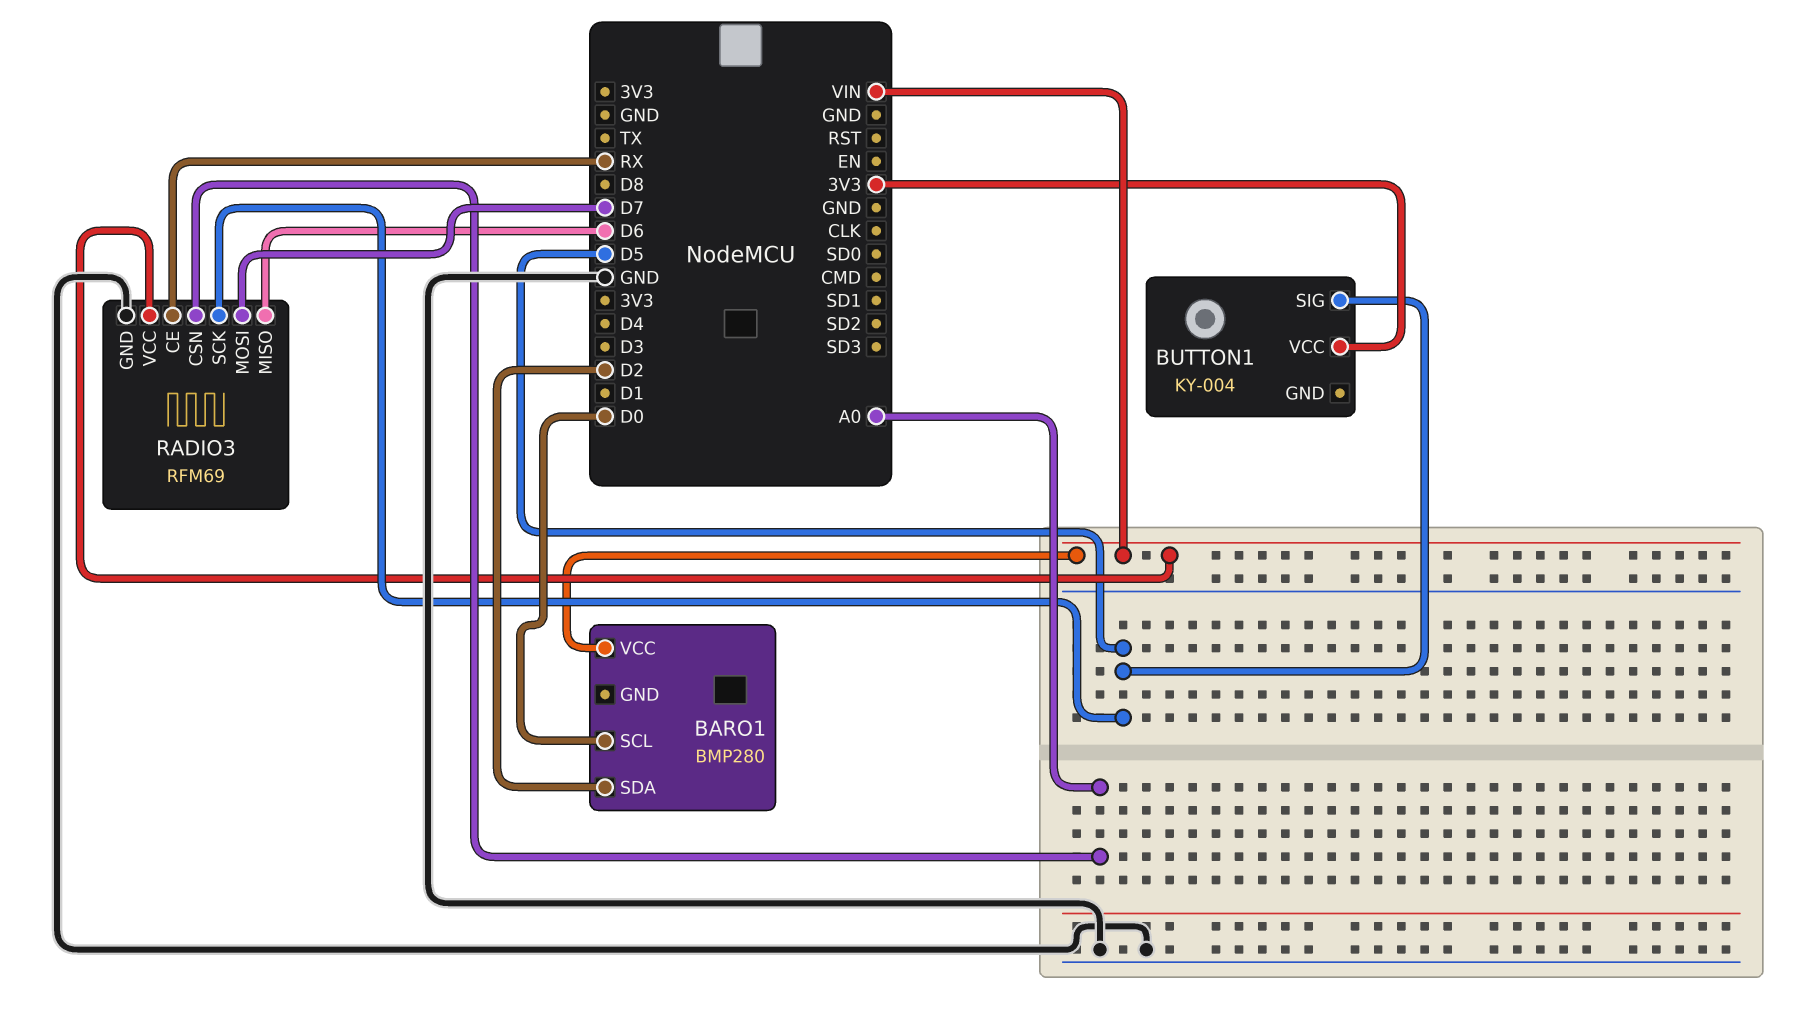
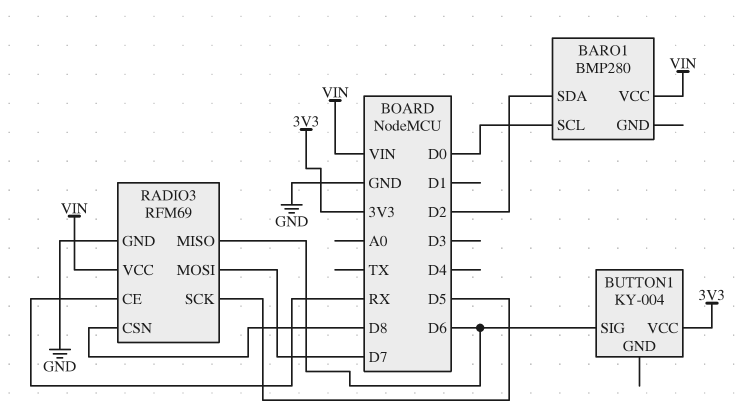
BUTTON1 pin SIG: D5 -> D6
RADIO3 pin CSN: A0 -> D8

